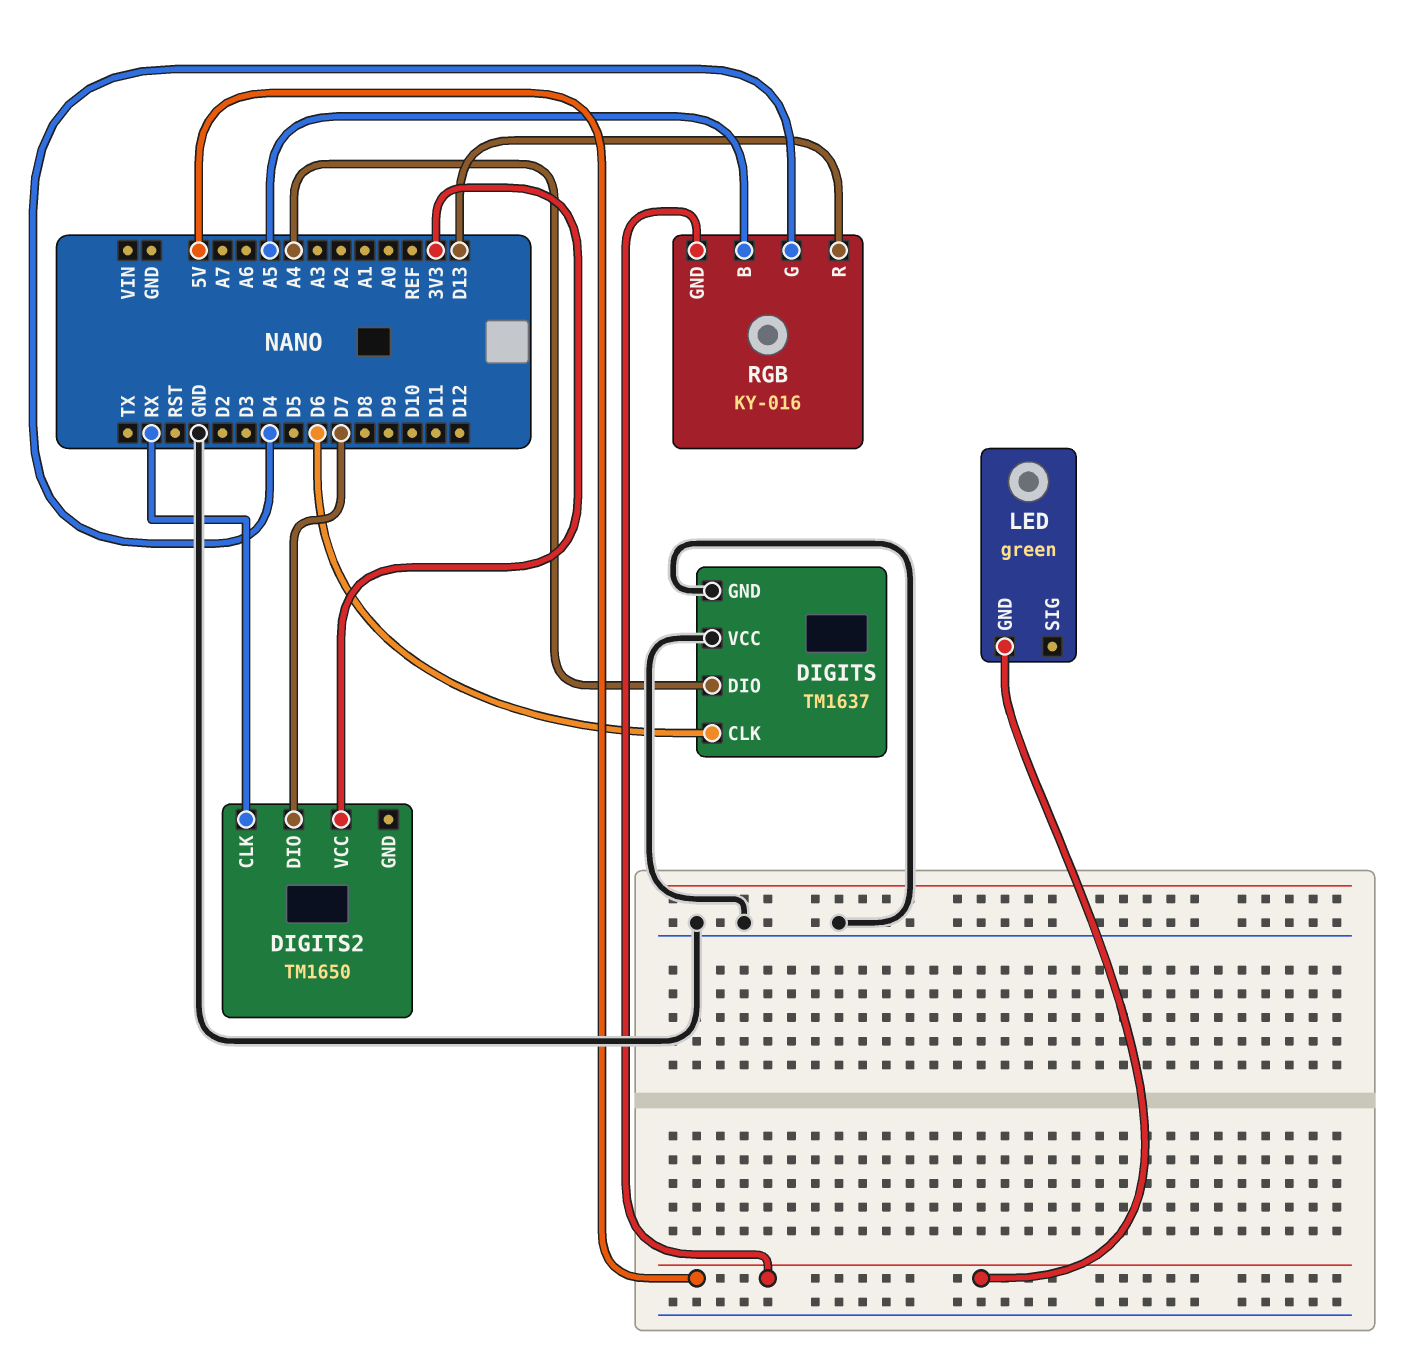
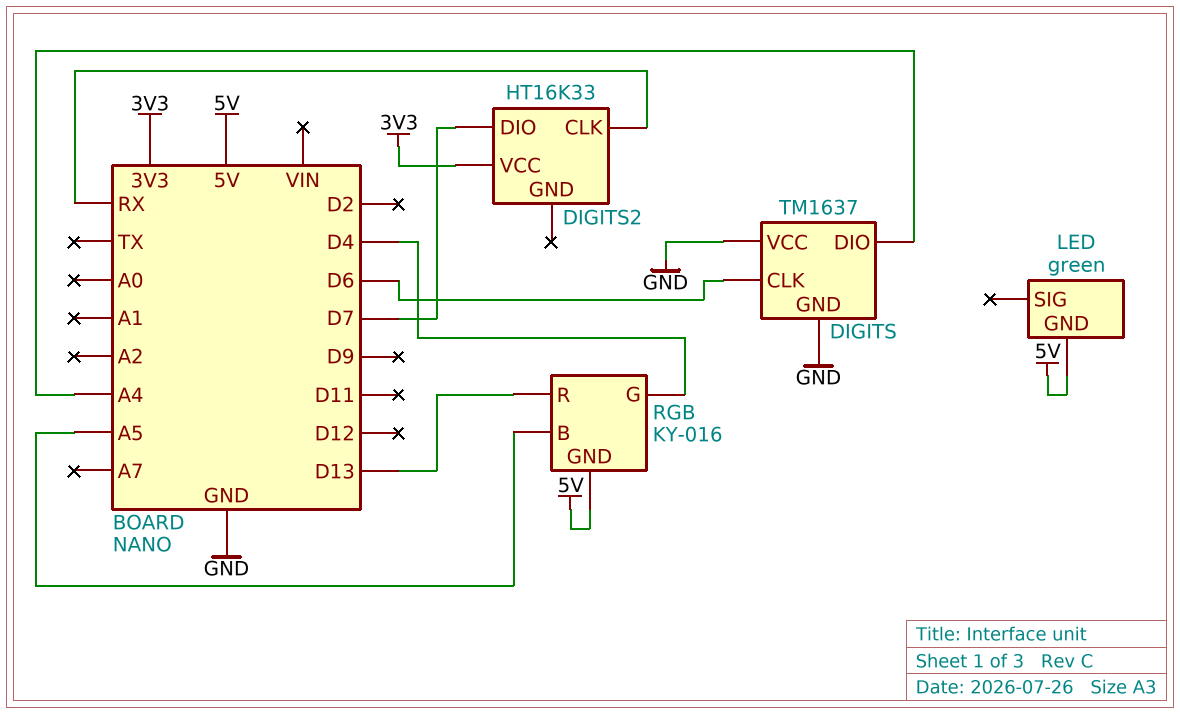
DIGITS2: TM1650 -> HT16K33

